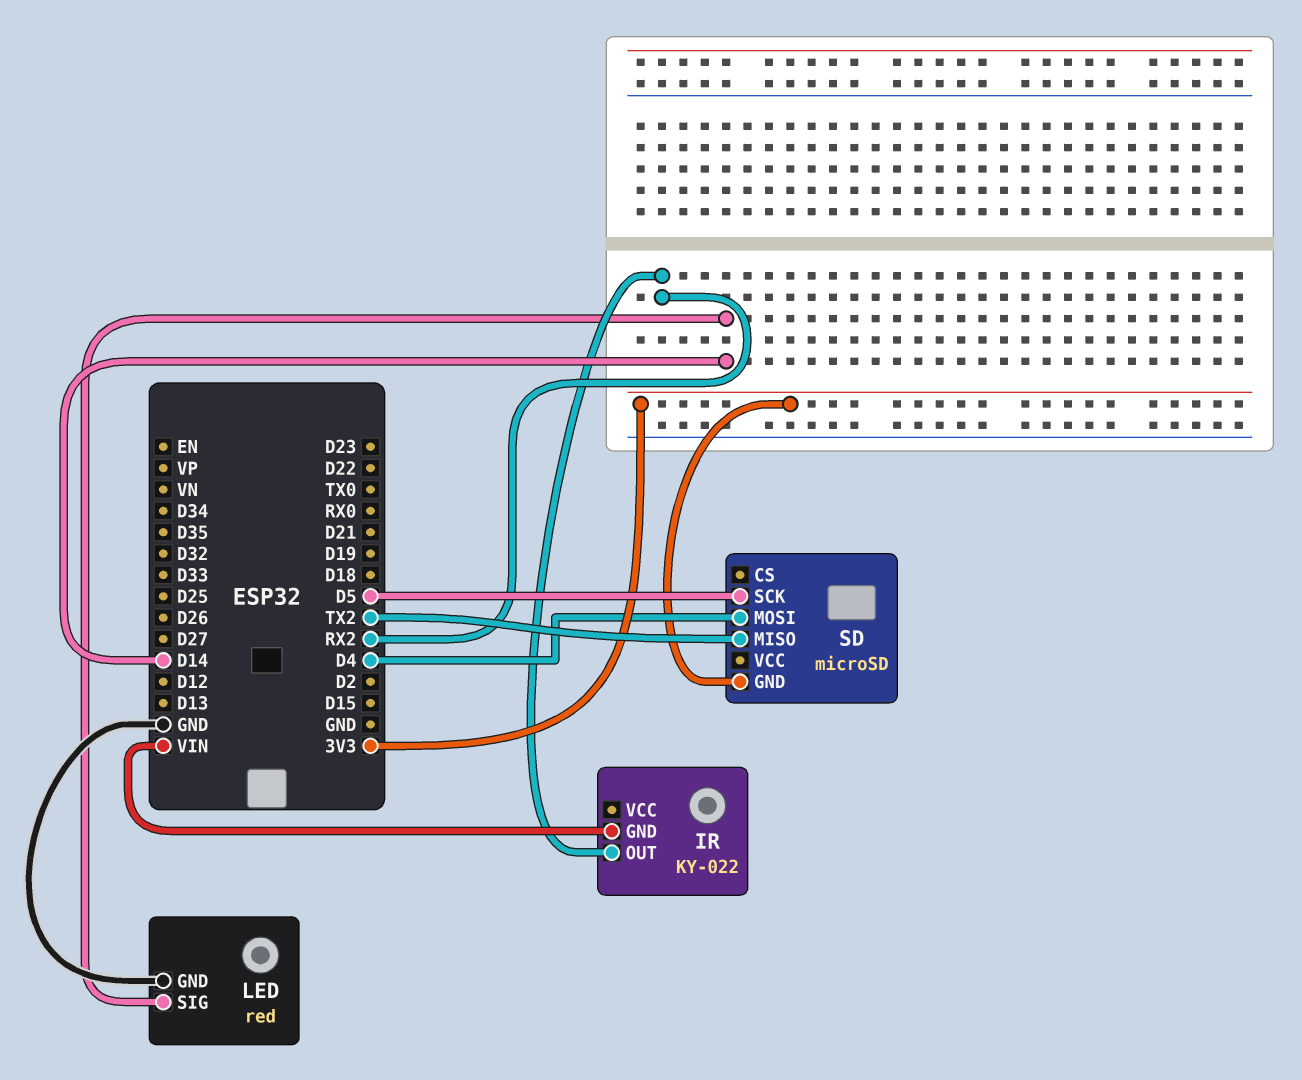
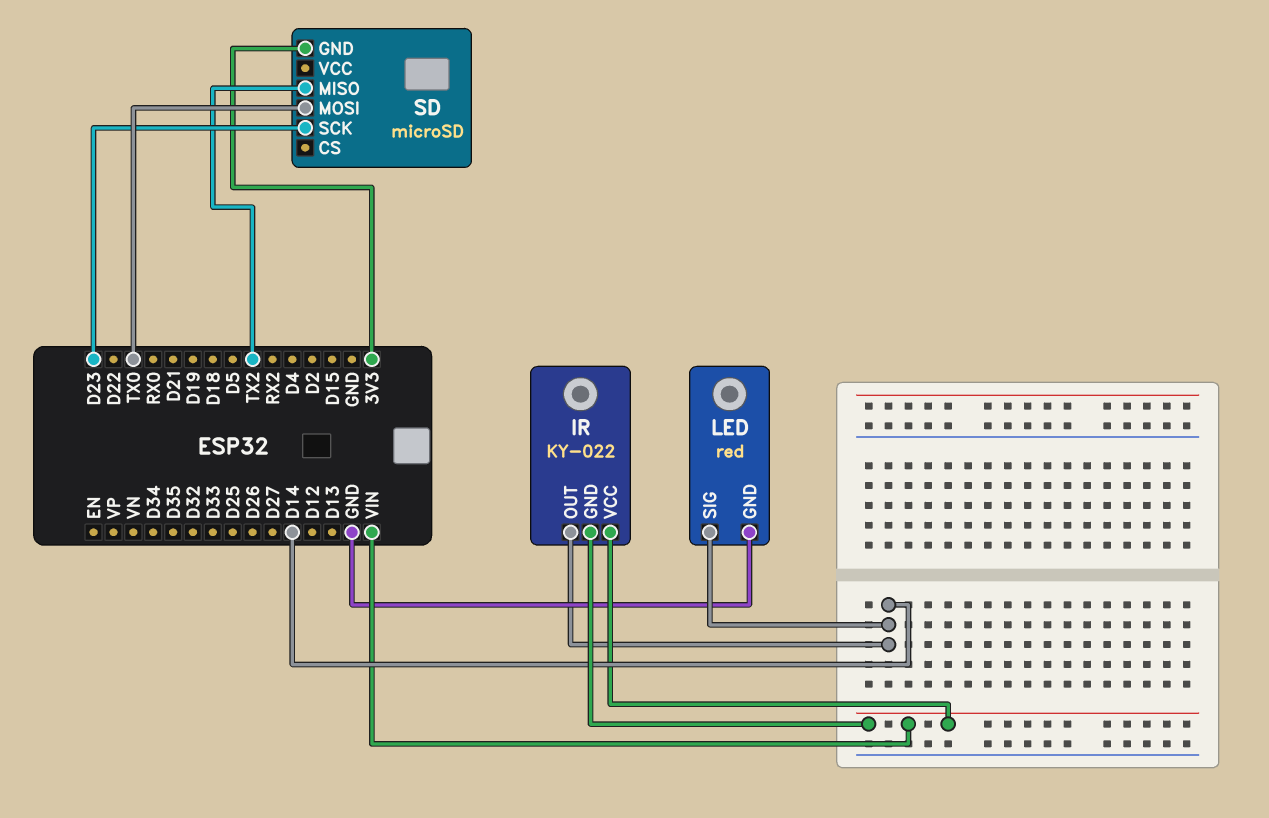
IR pin OUT: RX2 -> D14
IR pin VCC: none -> VIN
SD pin MOSI: D4 -> TX0
SD pin SCK: D5 -> D23

